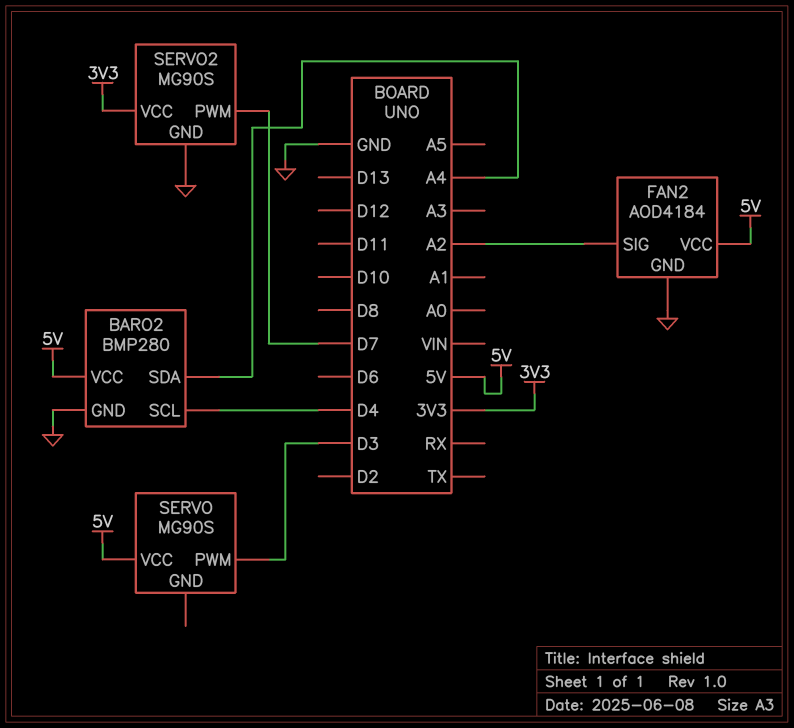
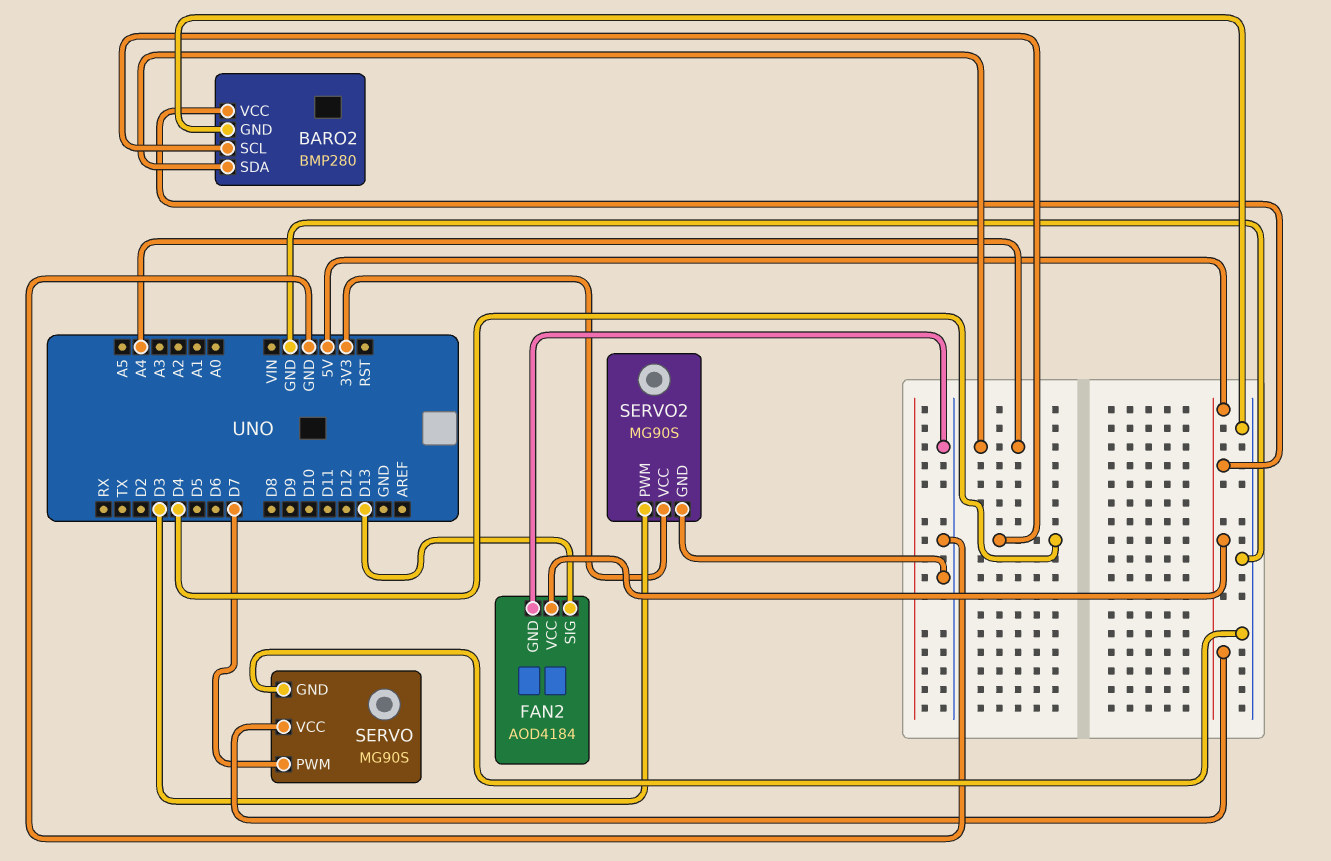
FAN2 pin SIG: A2 -> D13
SERVO pin GND: none -> GND
SERVO pin PWM: D3 -> D7
SERVO2 pin PWM: D7 -> D3

